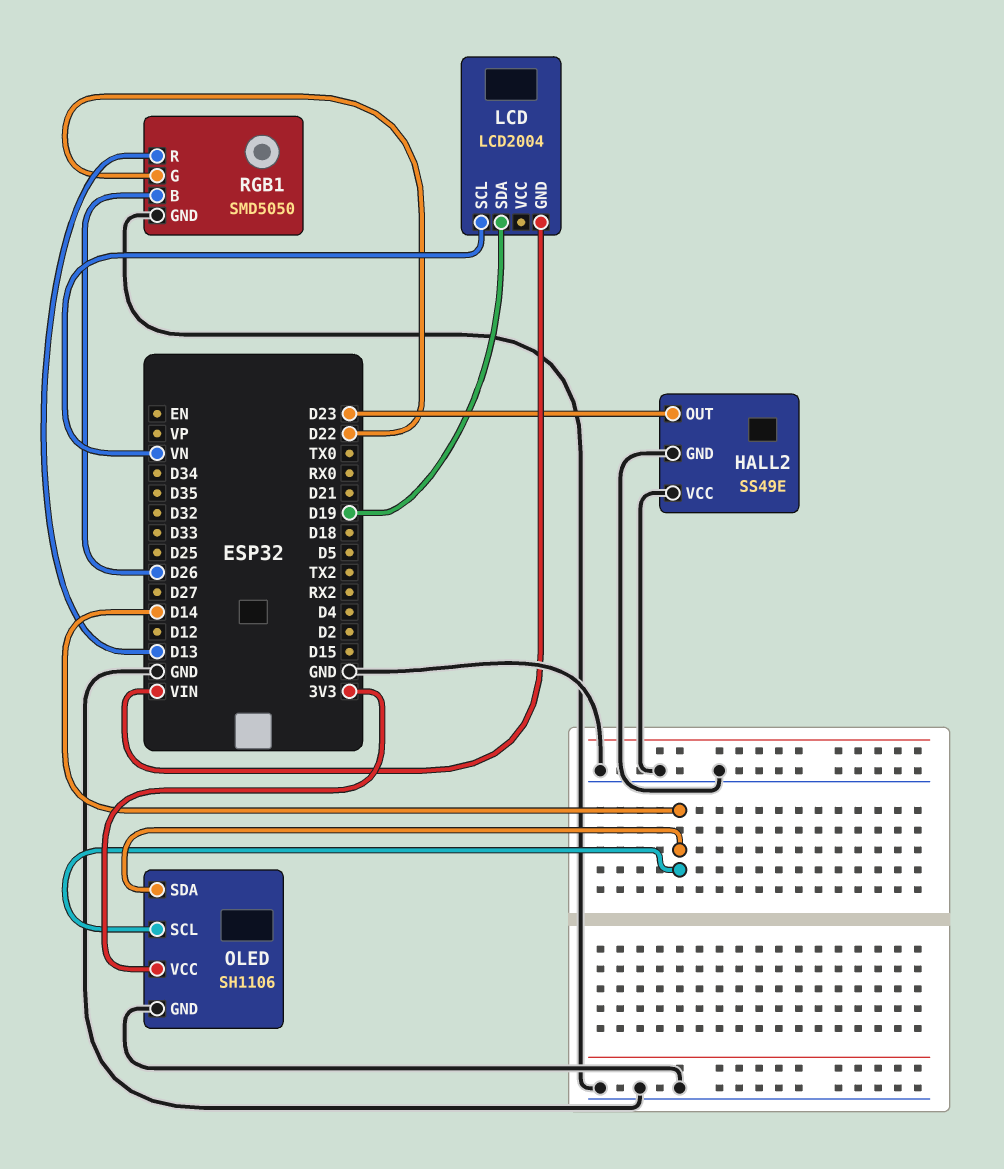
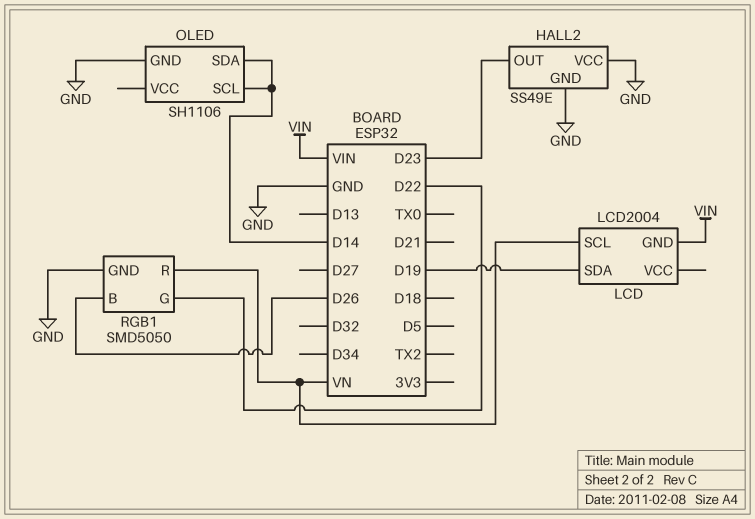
OLED pin VCC: 3V3 -> none
RGB1 pin R: D13 -> VN

